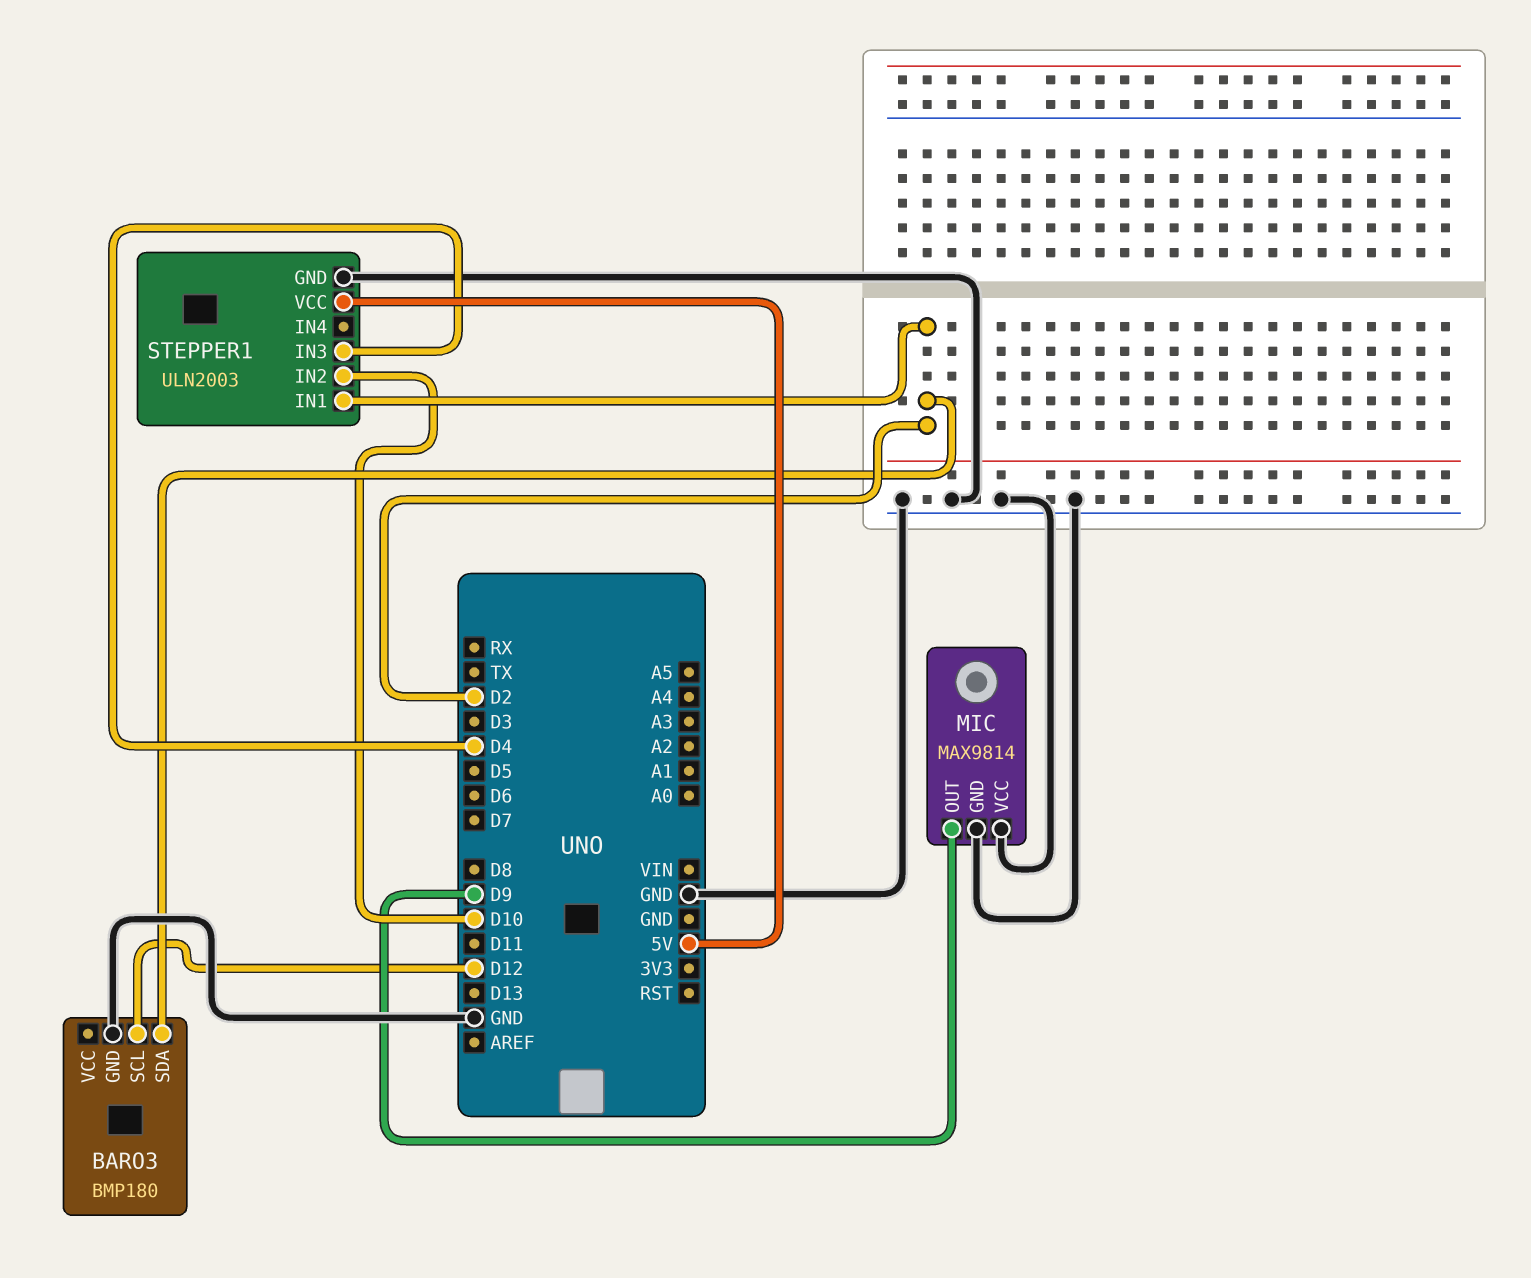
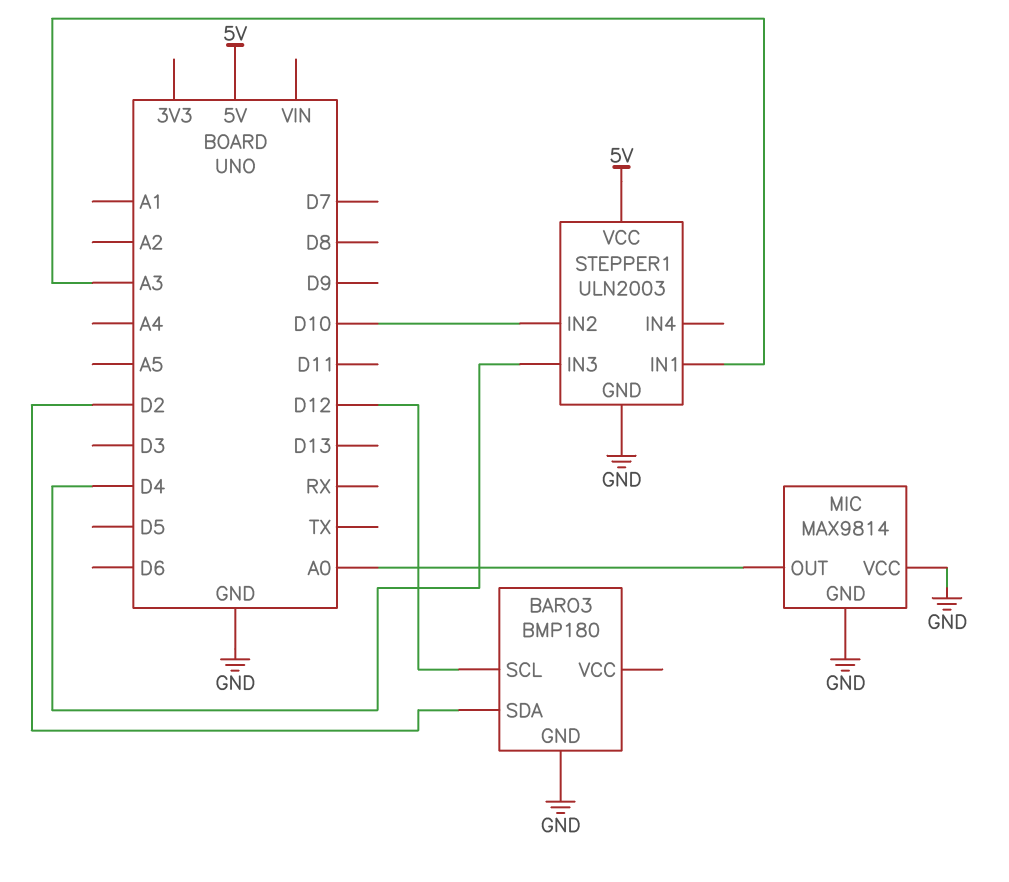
MIC pin OUT: D9 -> A0
STEPPER1 pin IN1: D2 -> A3

